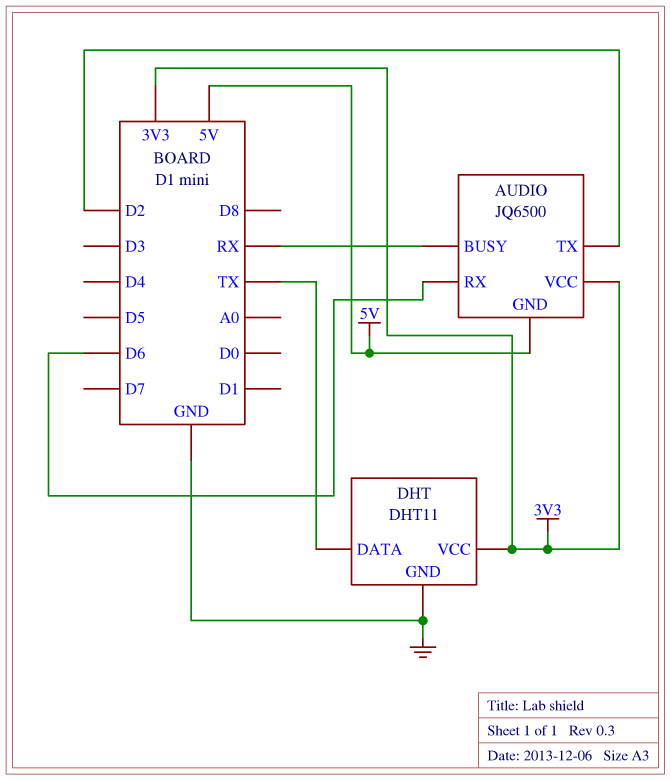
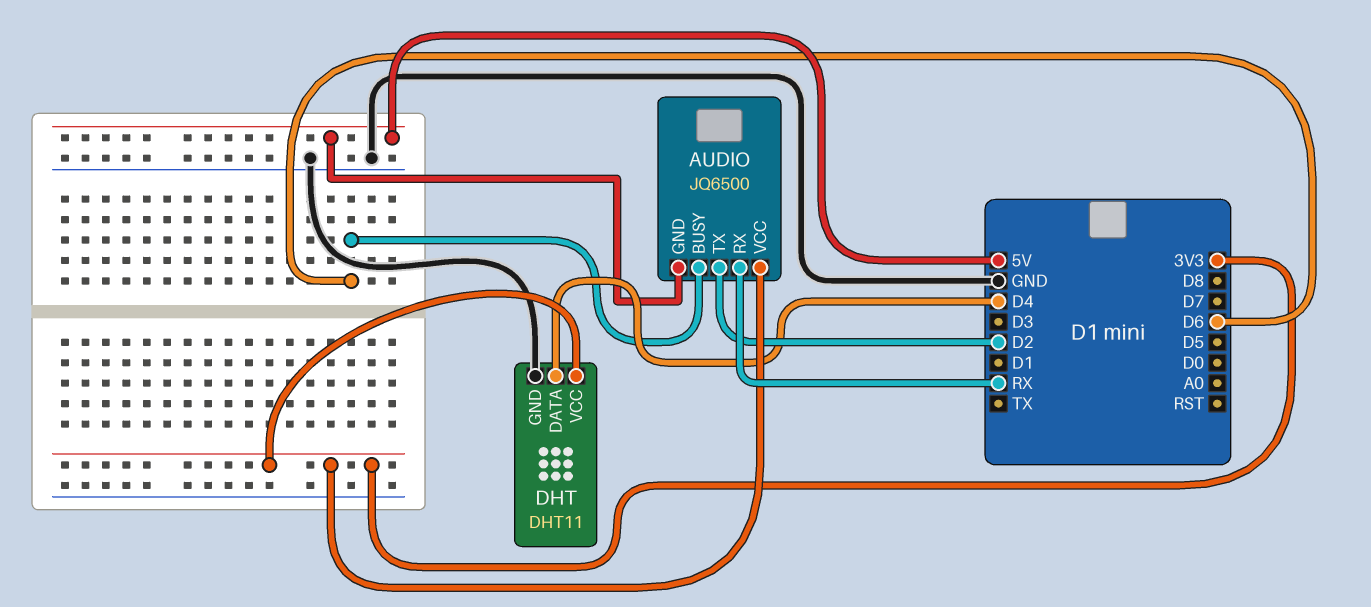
AUDIO pin BUSY: RX -> D6
AUDIO pin RX: D6 -> RX
DHT pin DATA: TX -> D4

